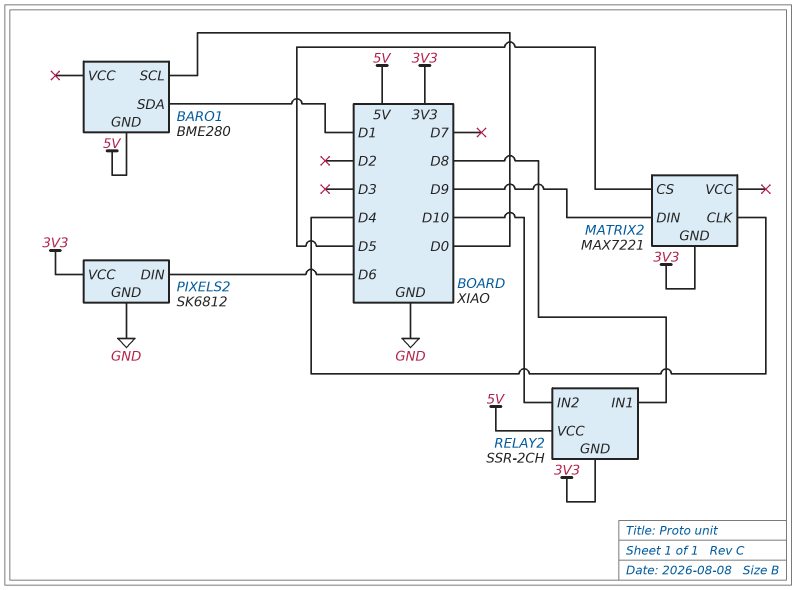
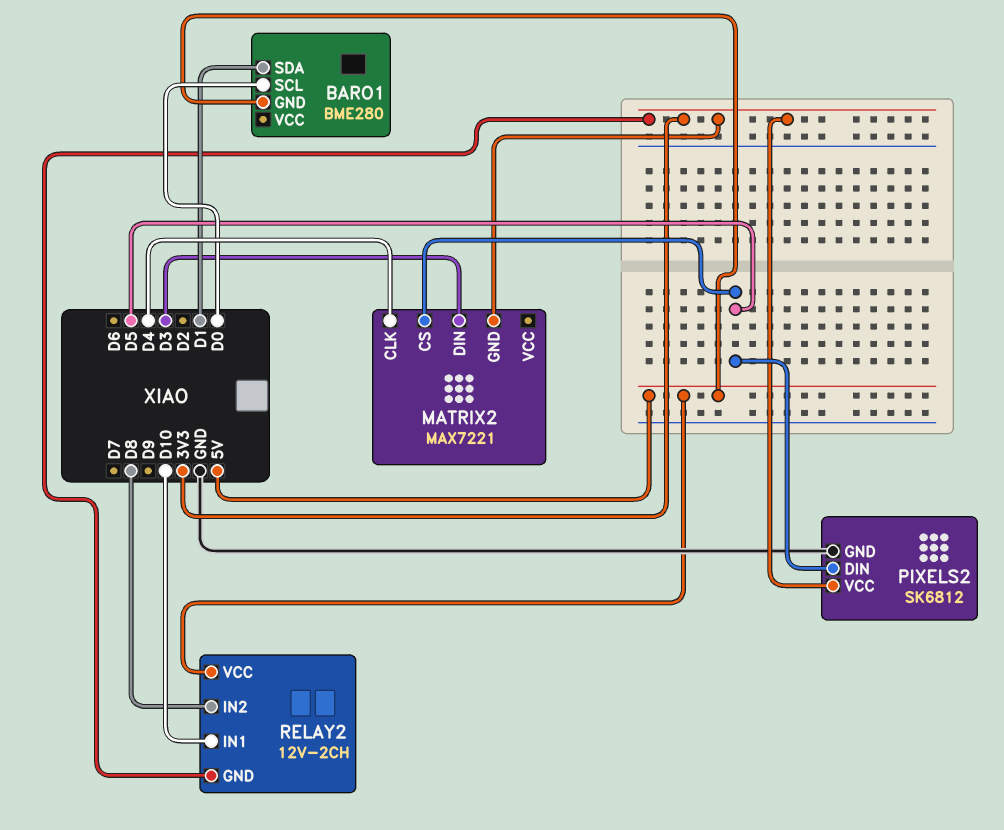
MATRIX2 pin DIN: D9 -> D3
PIXELS2 pin DIN: D6 -> D5
RELAY2: SSR-2CH -> 12V-2CH
RELAY2 pin IN1: D8 -> D10
RELAY2 pin IN2: D10 -> D8

